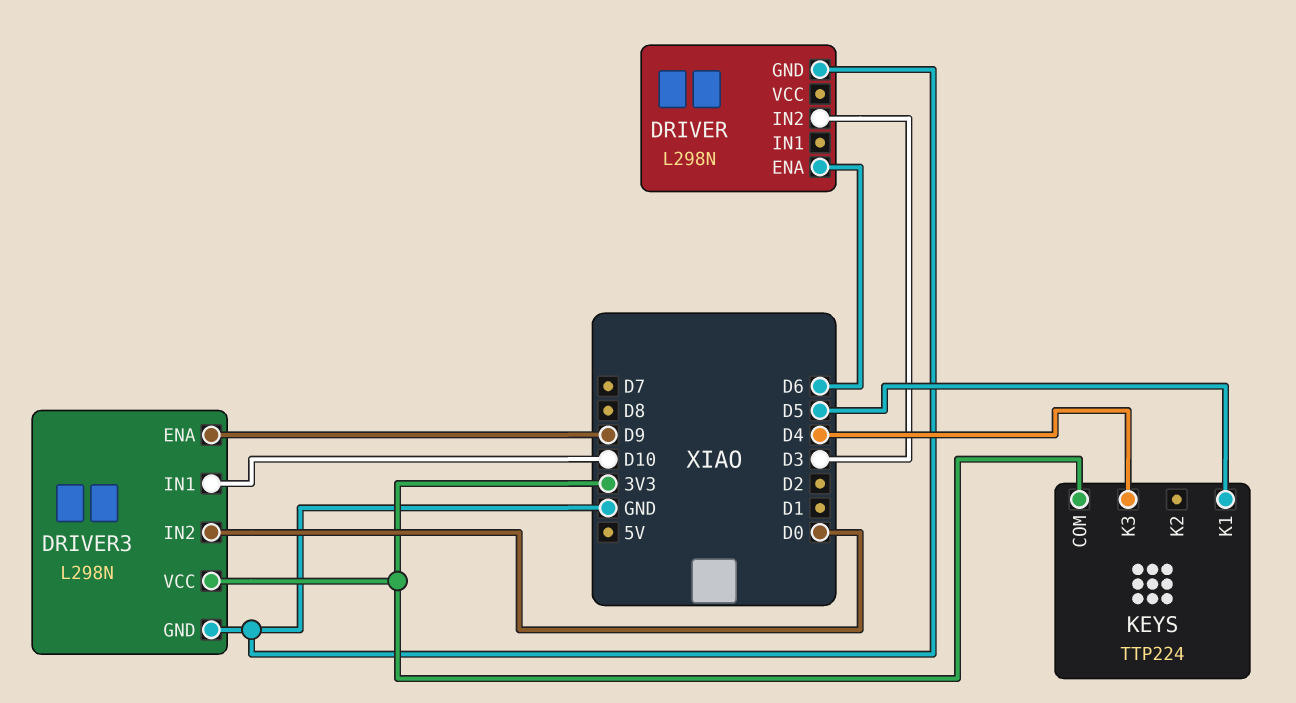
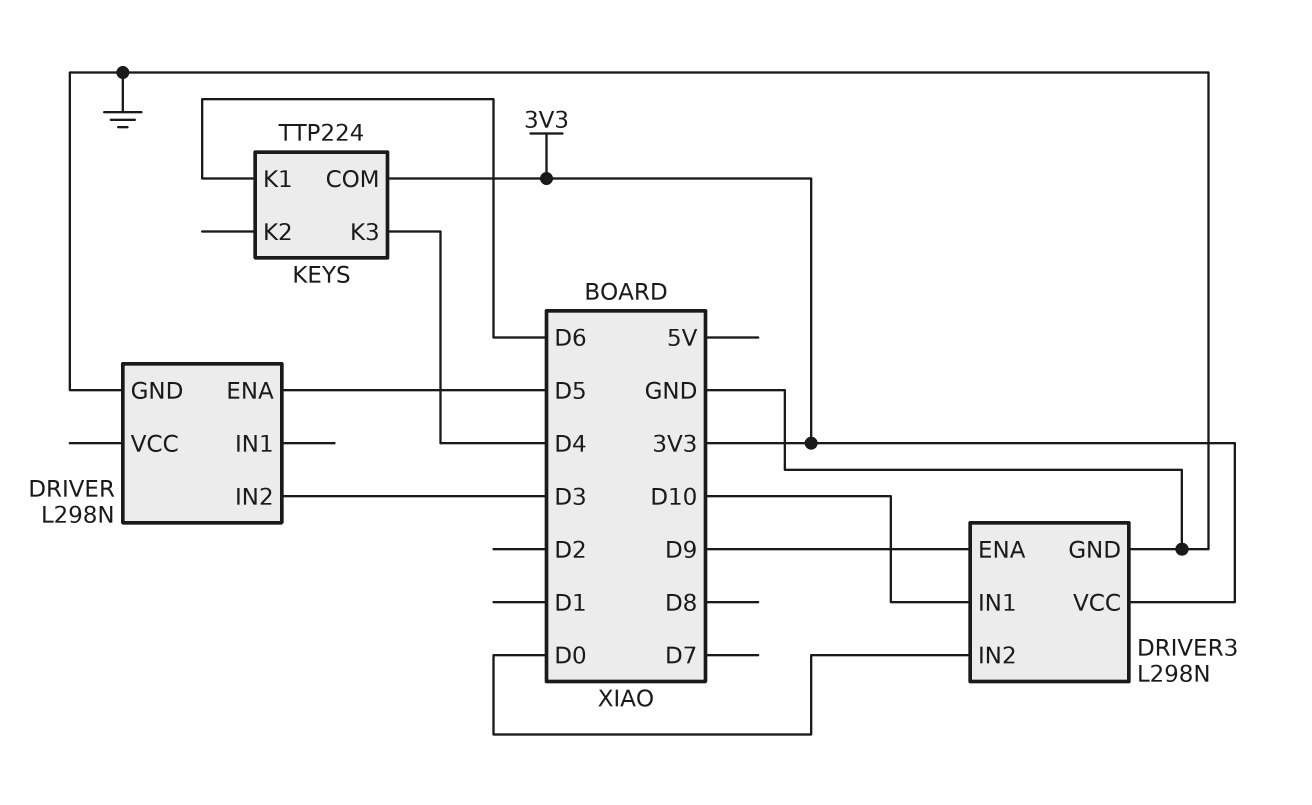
DRIVER pin ENA: D6 -> D5
KEYS pin K1: D5 -> D6

